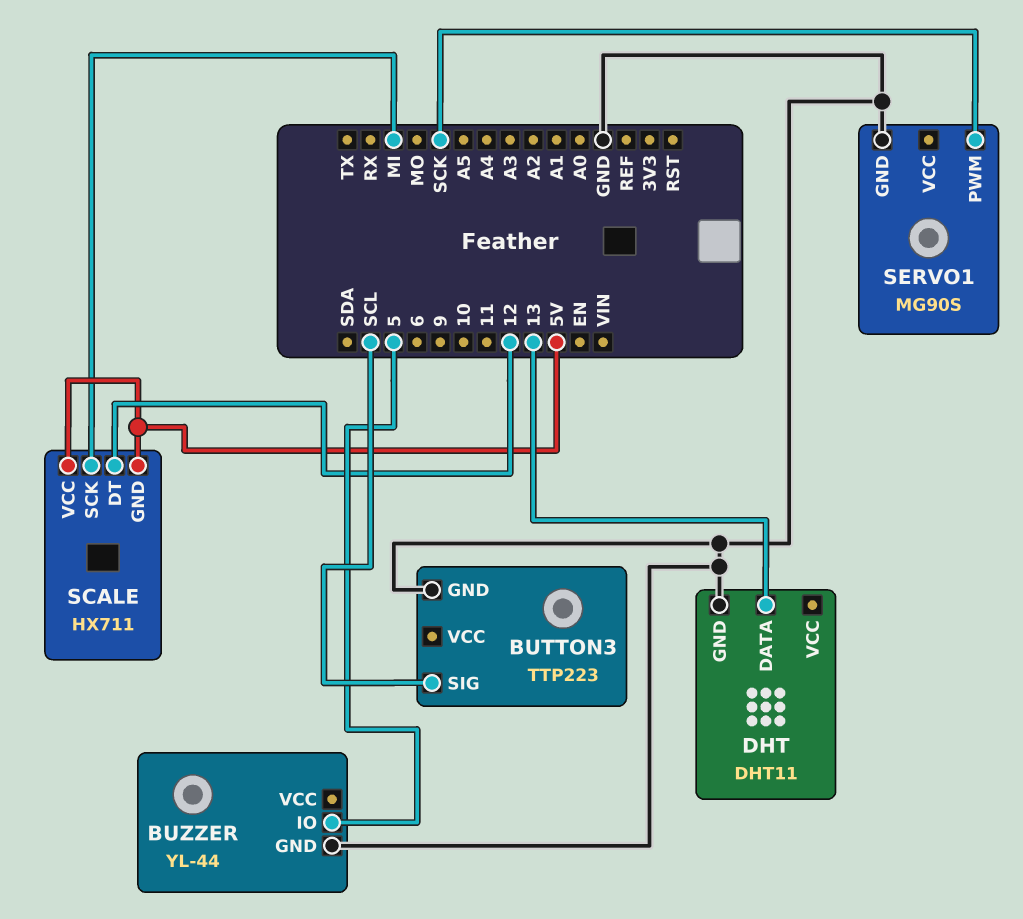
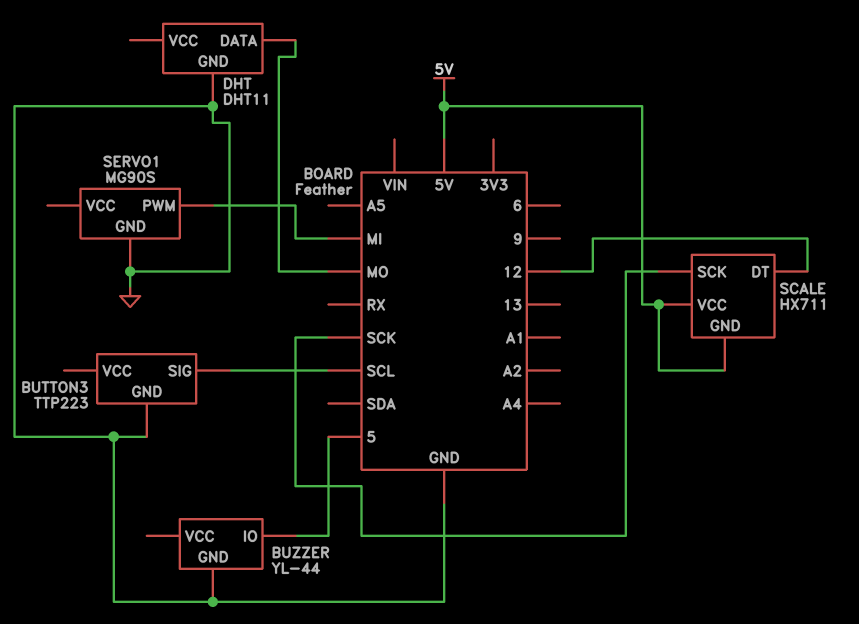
DHT pin DATA: 13 -> MO
SCALE pin SCK: MI -> SCK
SERVO1 pin PWM: SCK -> MI

